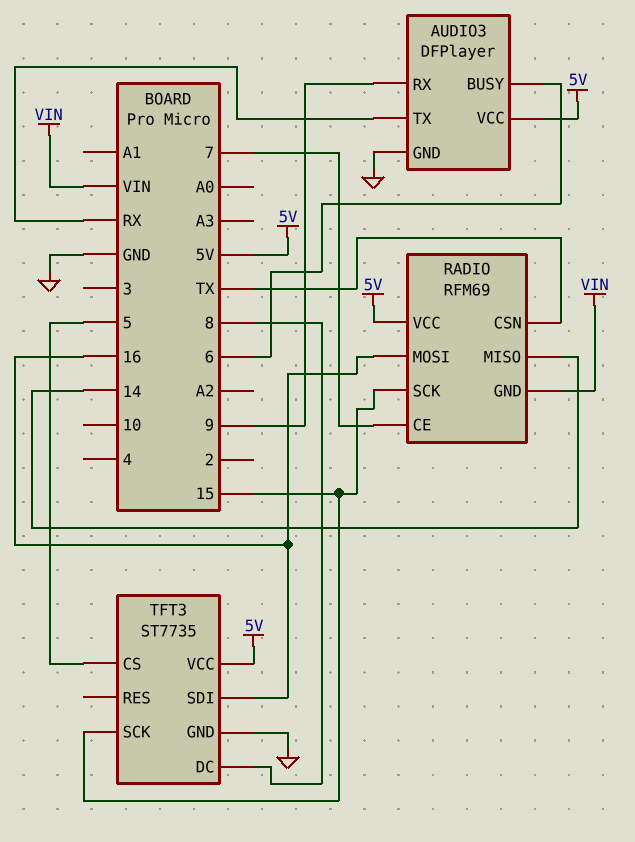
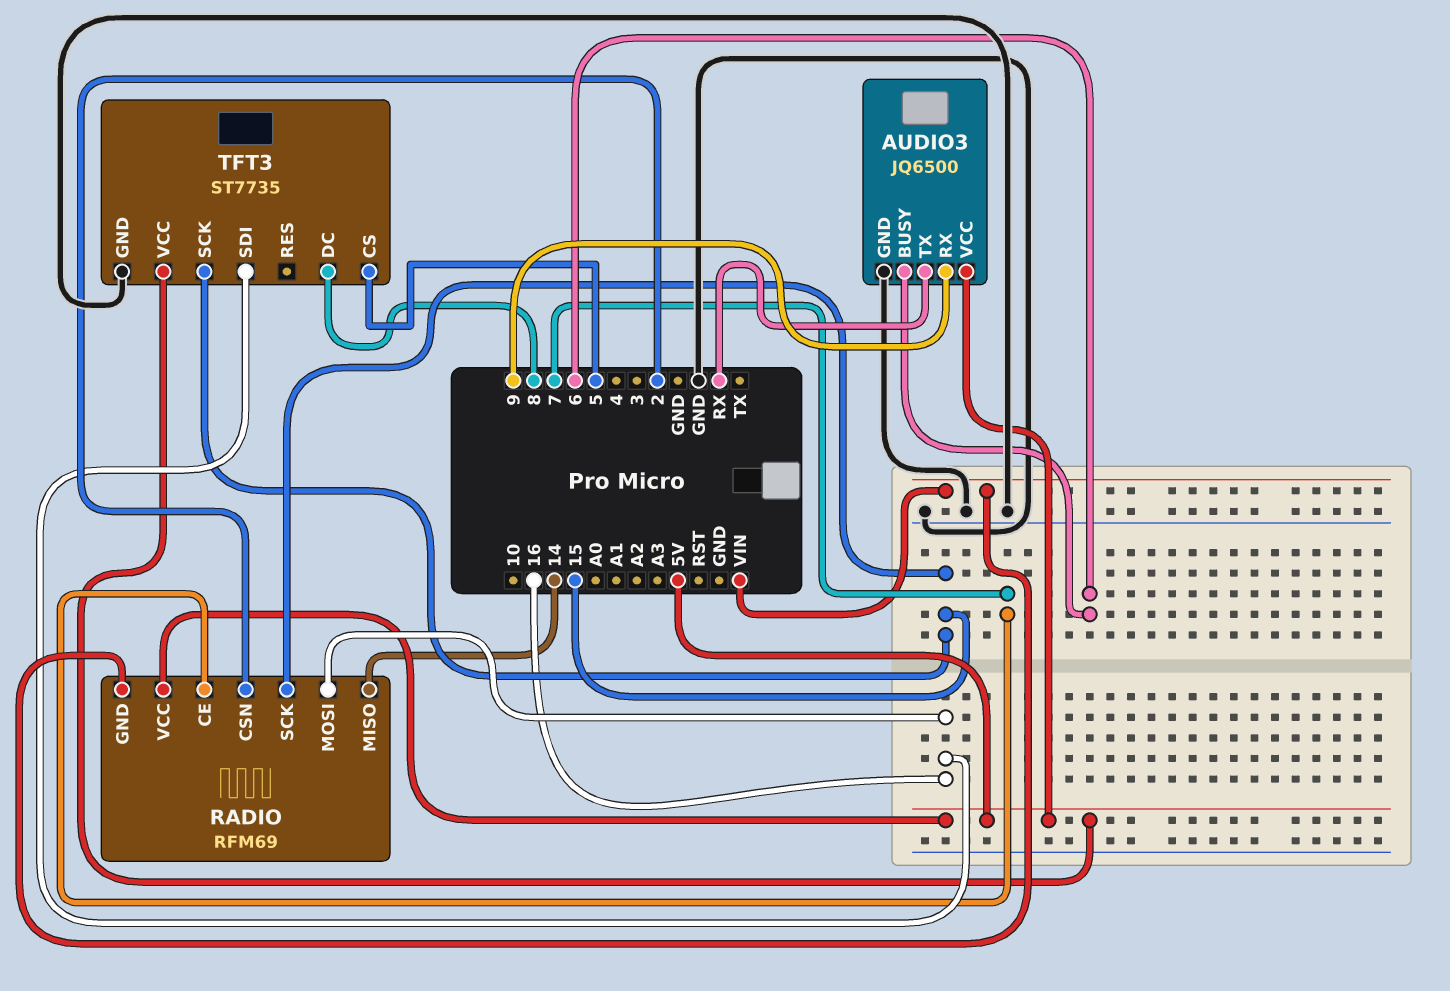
AUDIO3: DFPlayer -> JQ6500
RADIO pin CSN: TX -> 2

